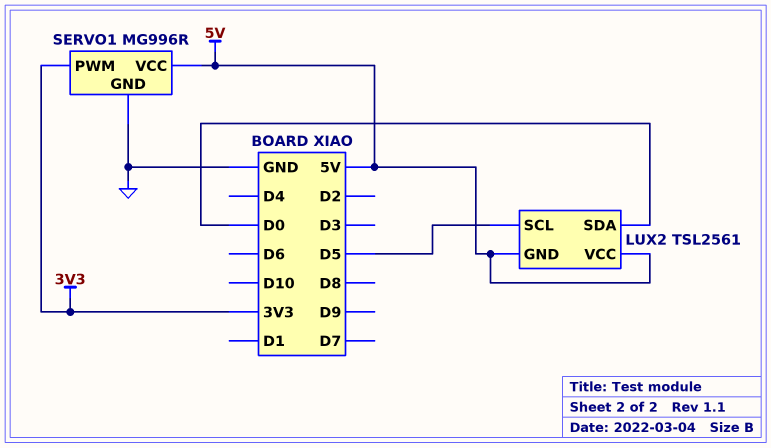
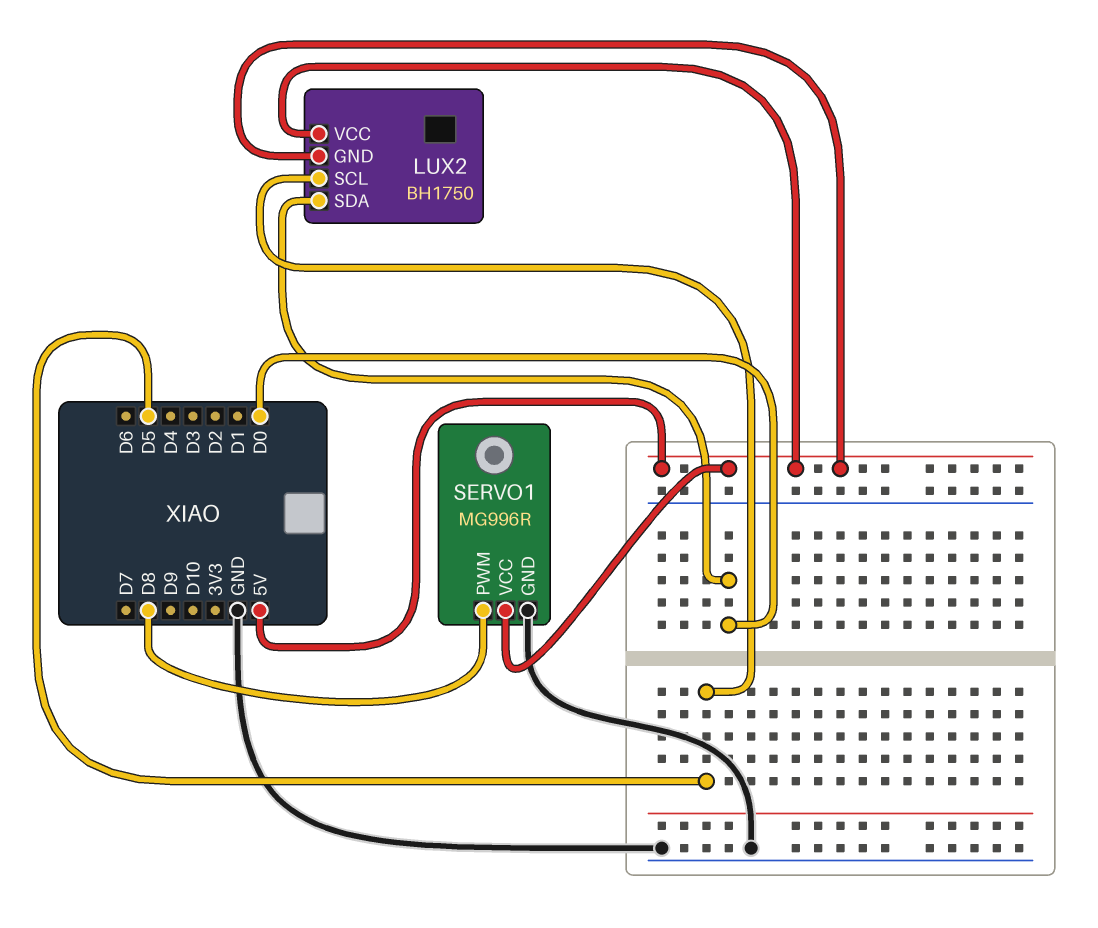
LUX2: TSL2561 -> BH1750
SERVO1 pin PWM: 3V3 -> D8

